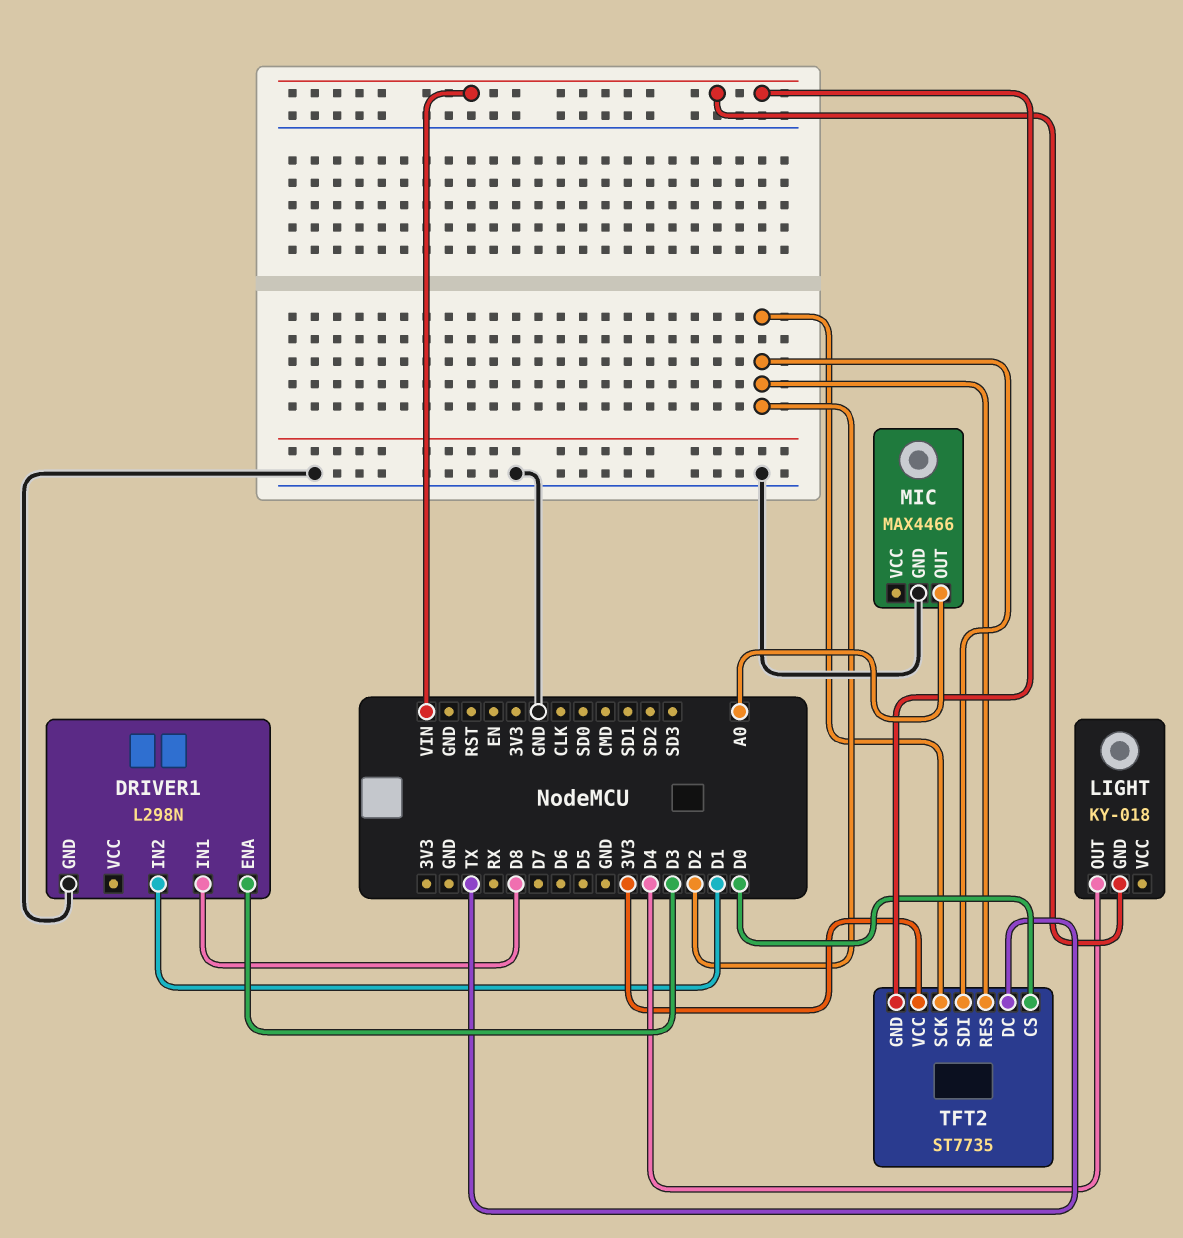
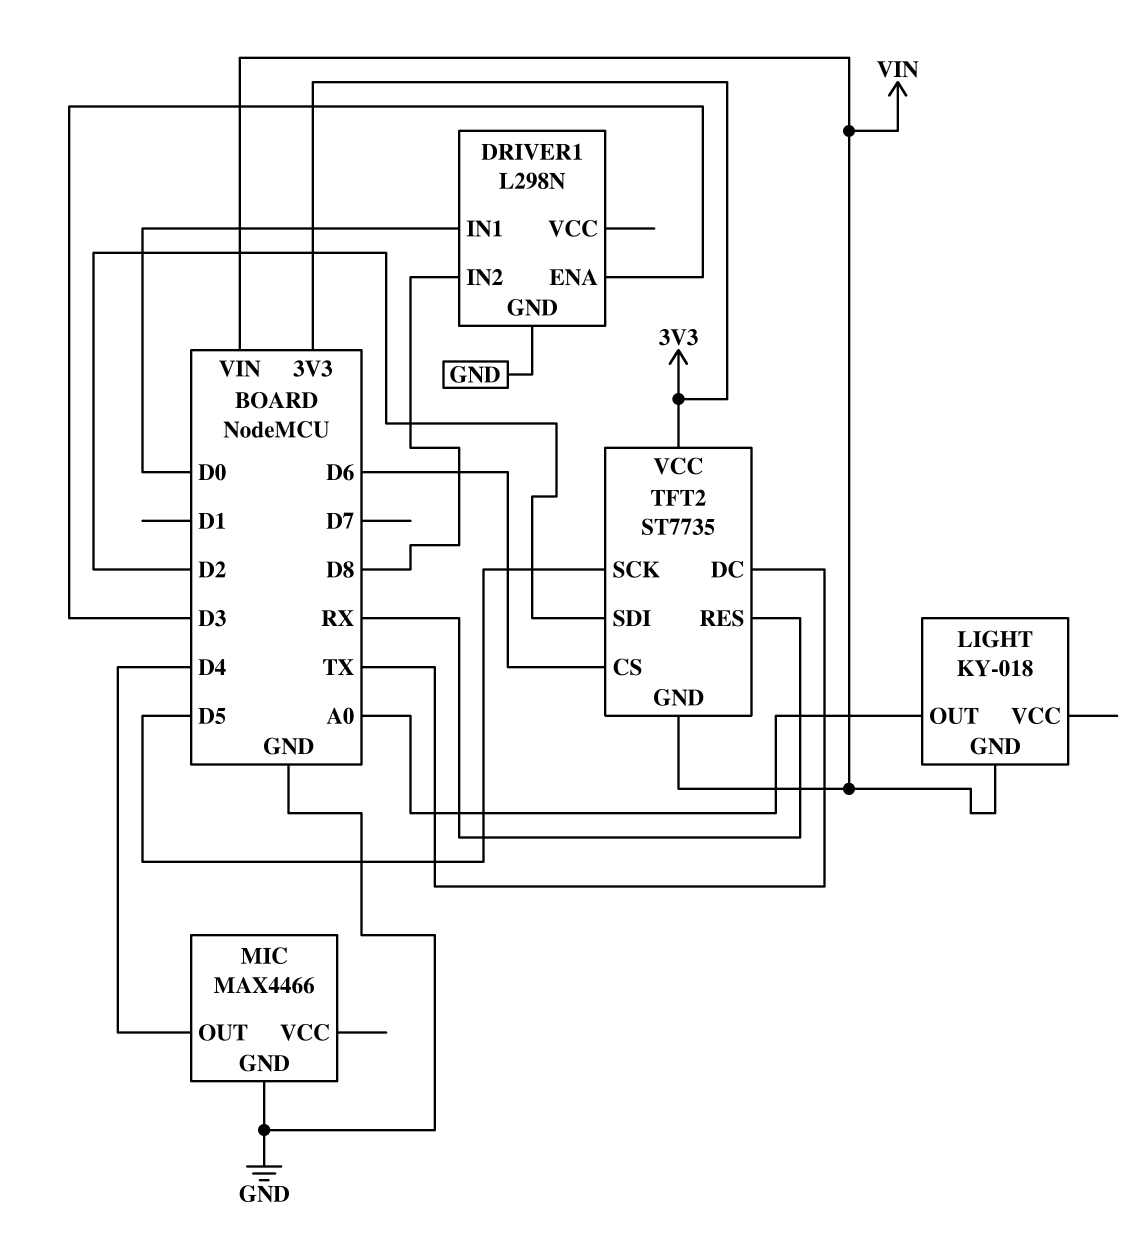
DRIVER1 pin IN1: D8 -> D0
DRIVER1 pin IN2: D1 -> D8
LIGHT pin OUT: D4 -> A0
MIC pin OUT: A0 -> D4
TFT2 pin CS: D0 -> D6
TFT2 pin RES: D2 -> RX
TFT2 pin SCK: D2 -> D5

